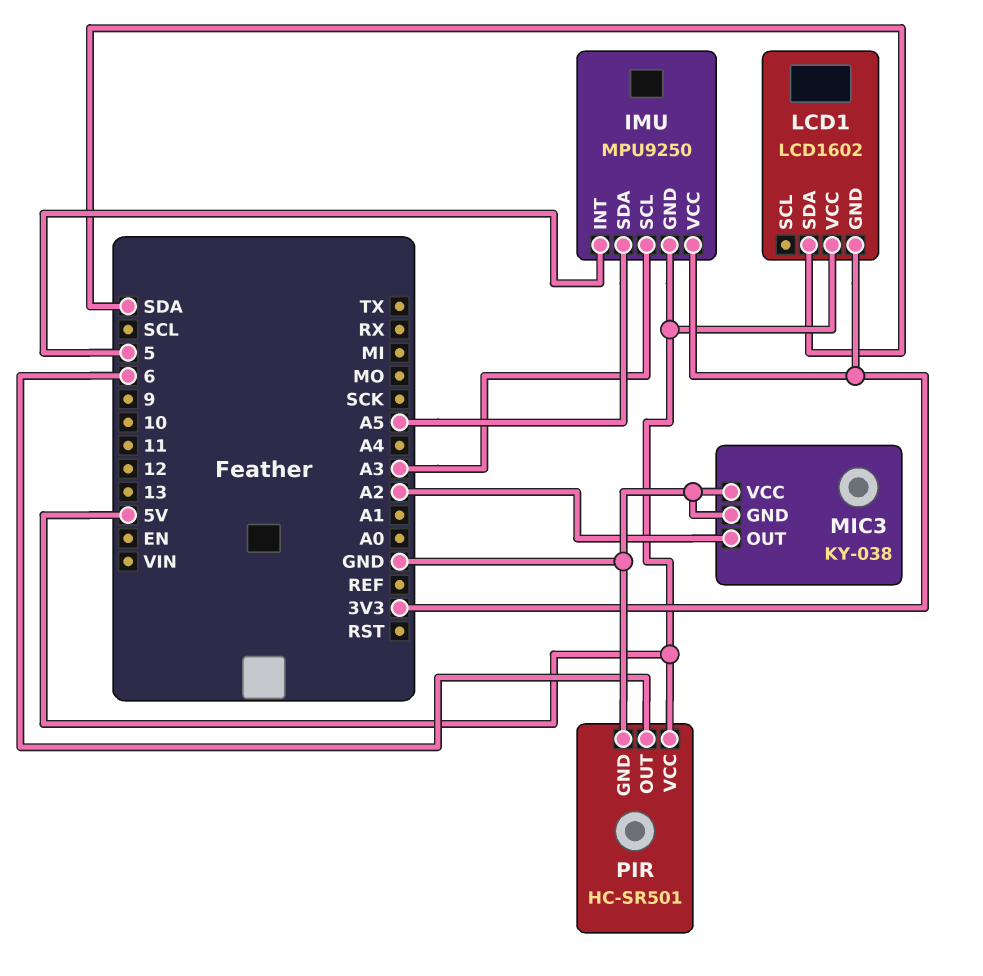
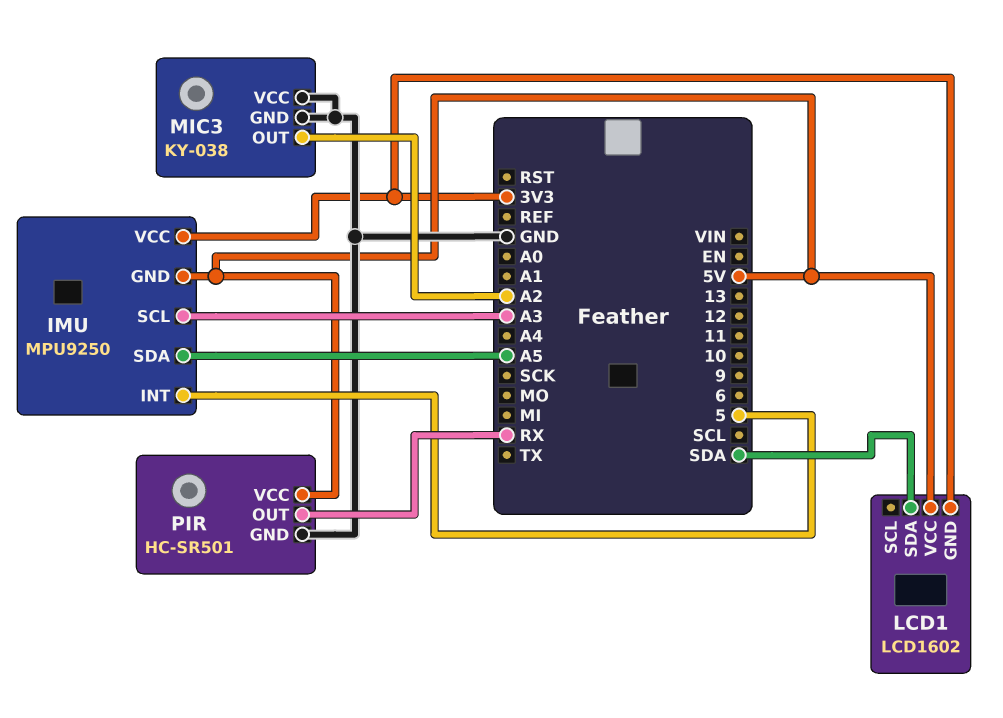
PIR pin OUT: 6 -> RX

